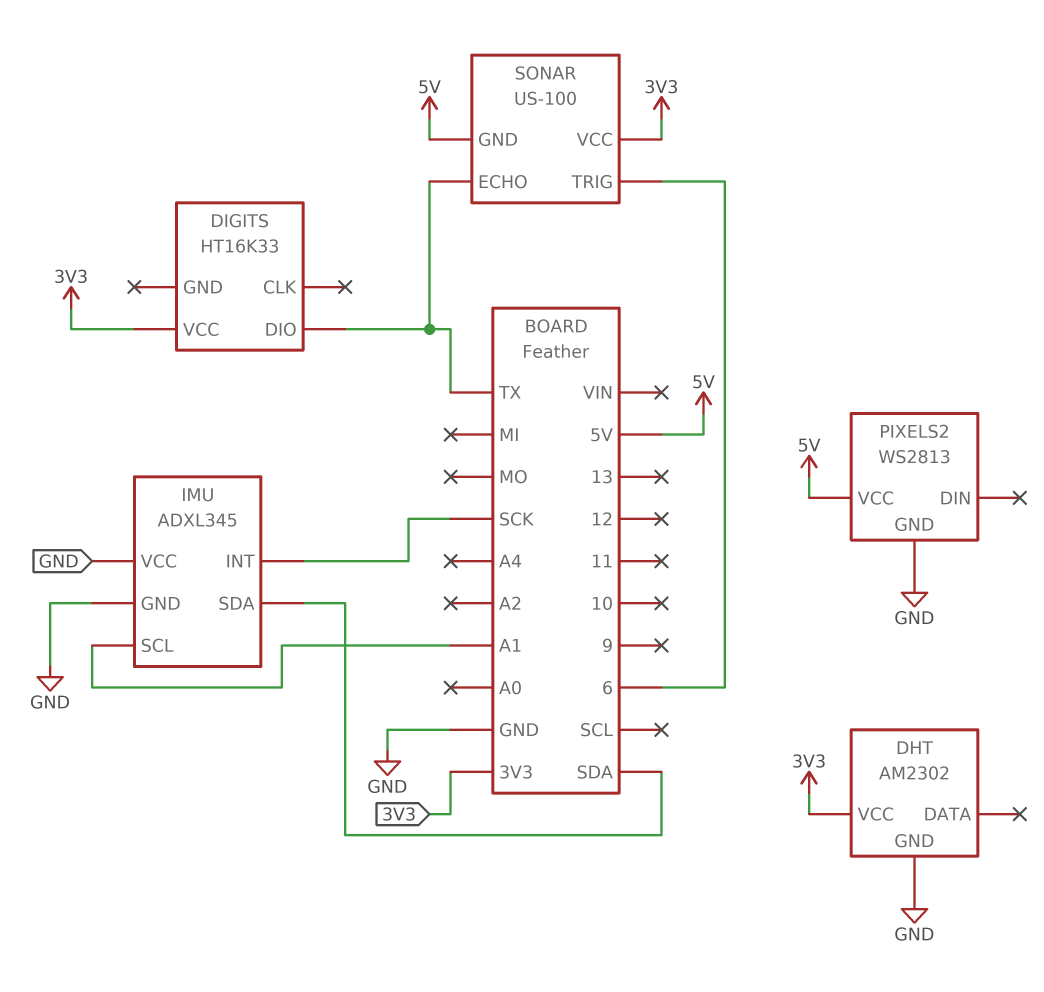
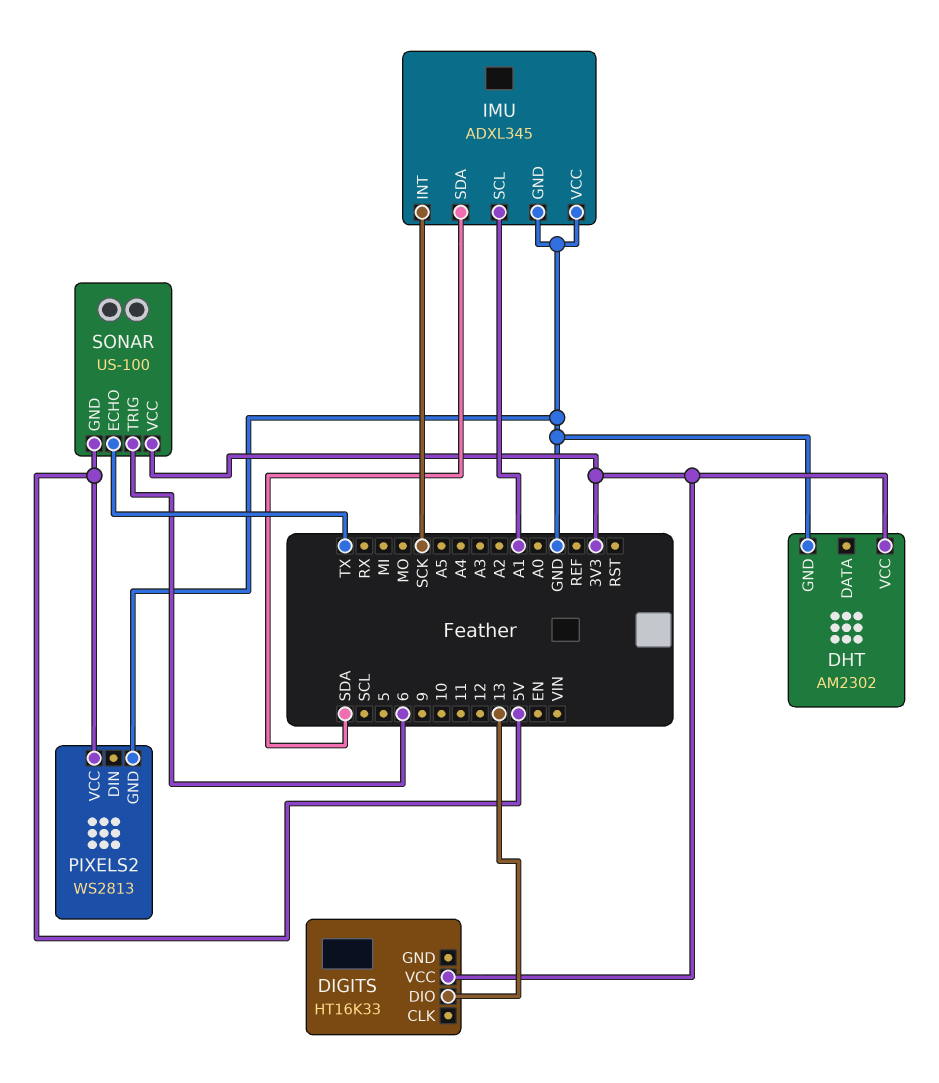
DIGITS pin DIO: TX -> 13

